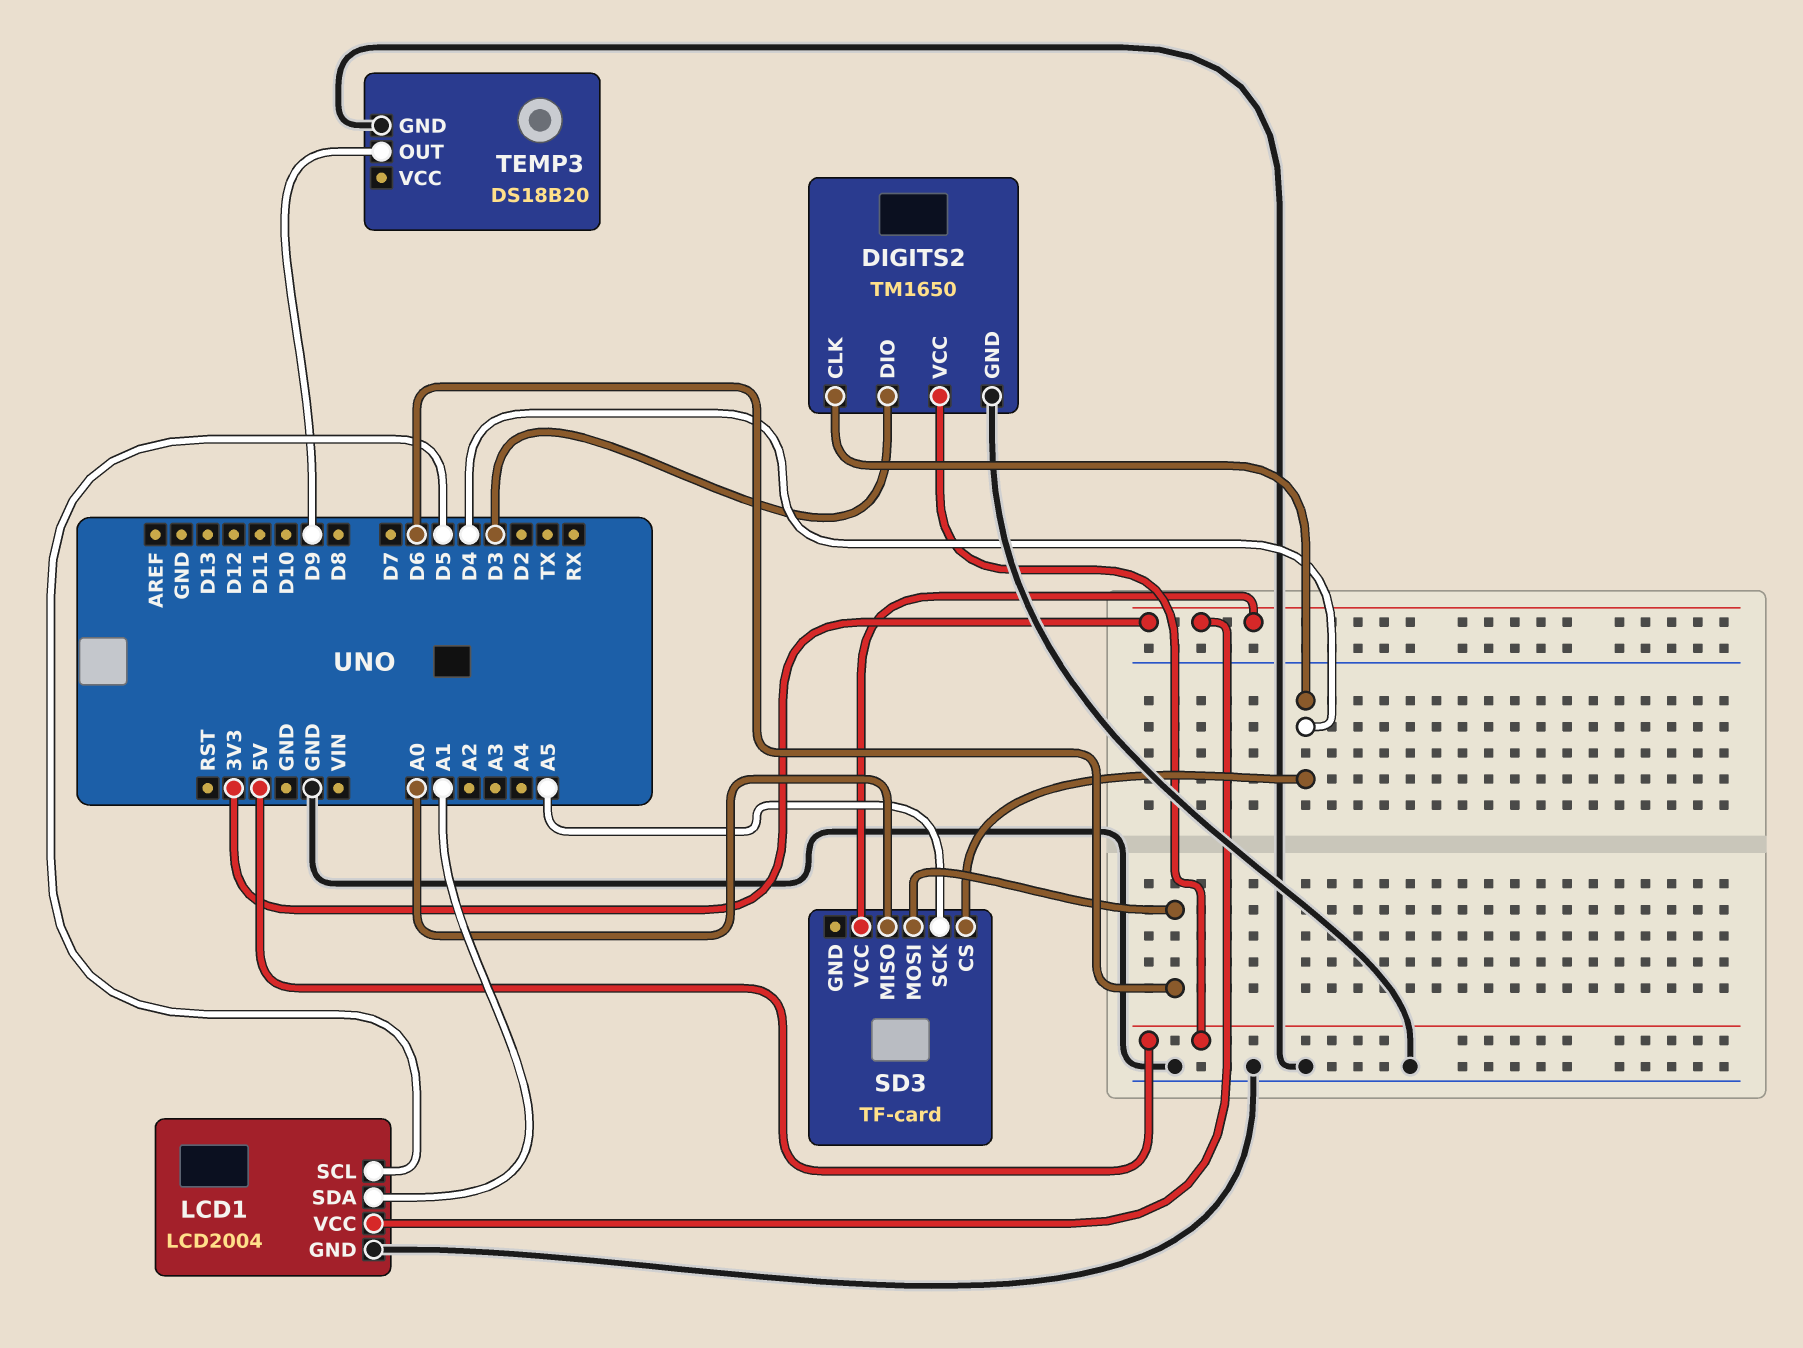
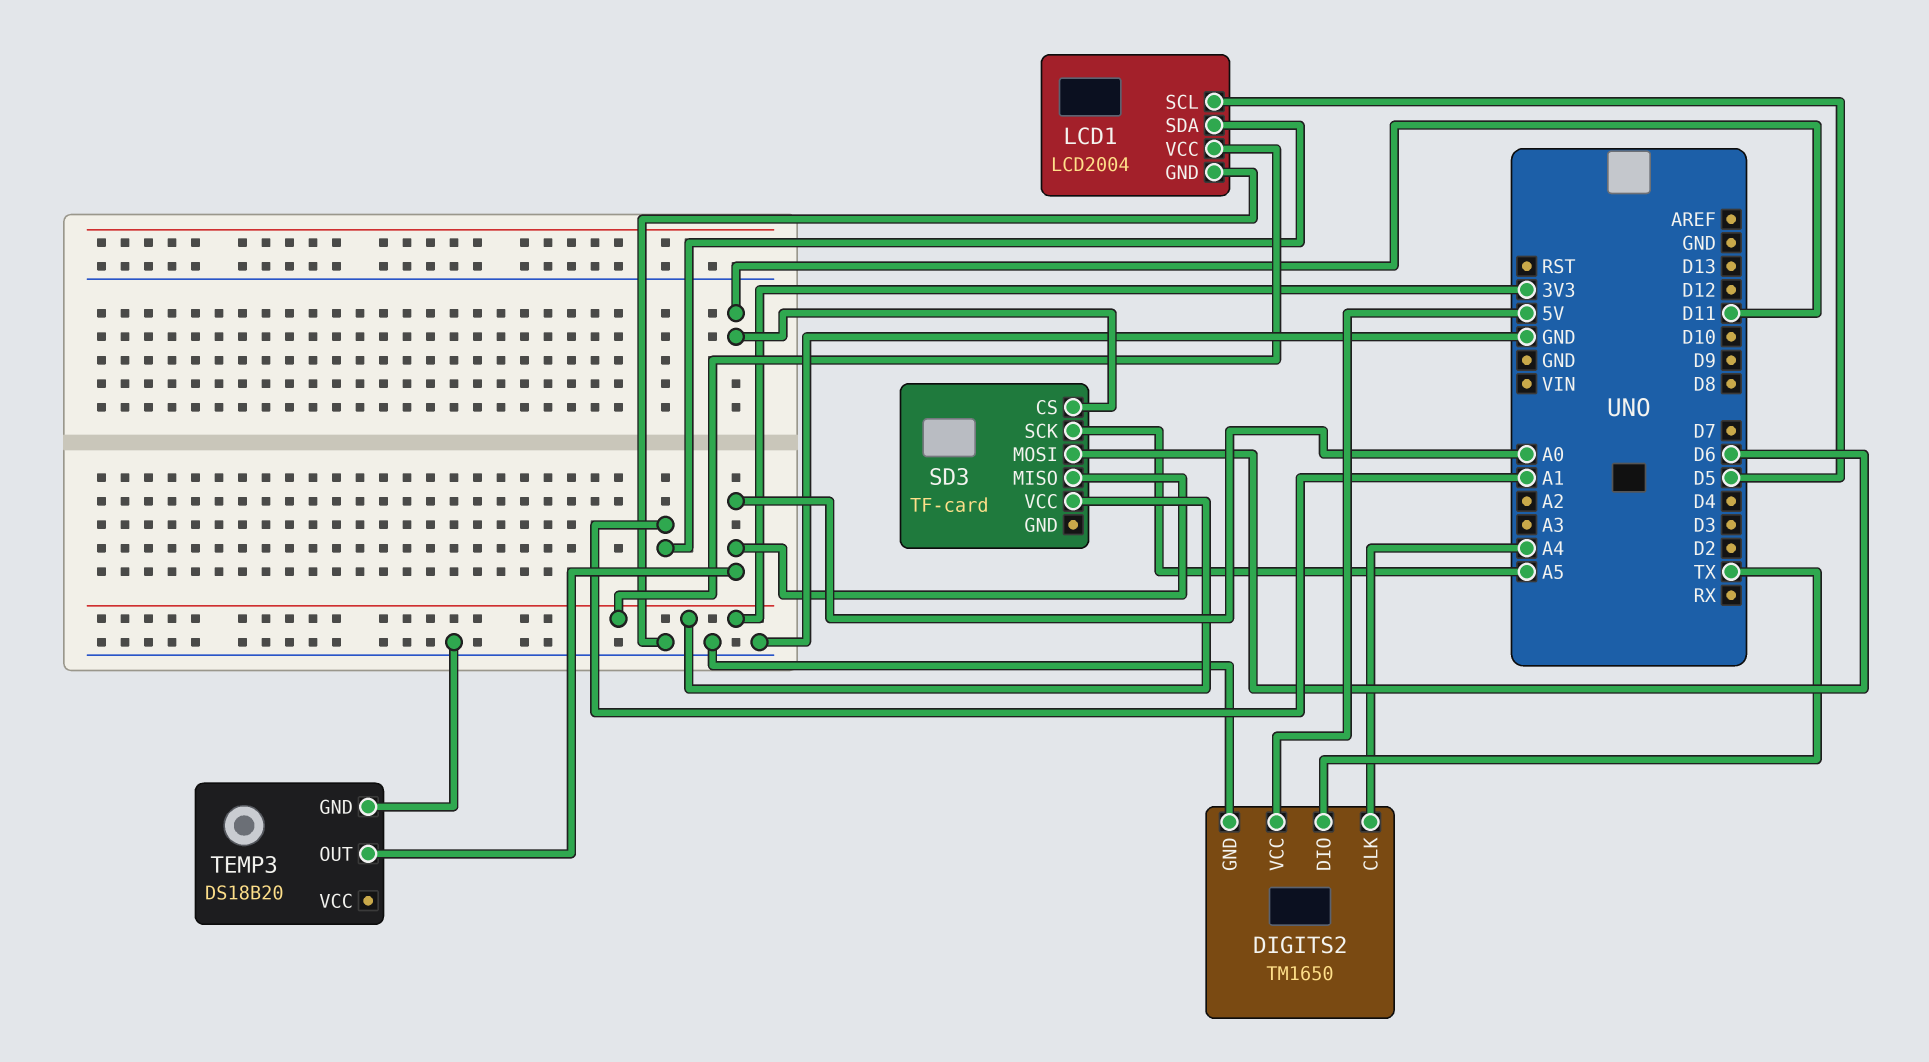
DIGITS2 pin CLK: D4 -> A4
DIGITS2 pin DIO: D3 -> TX
SD3 pin CS: D4 -> D11
TEMP3 pin OUT: D9 -> A0

